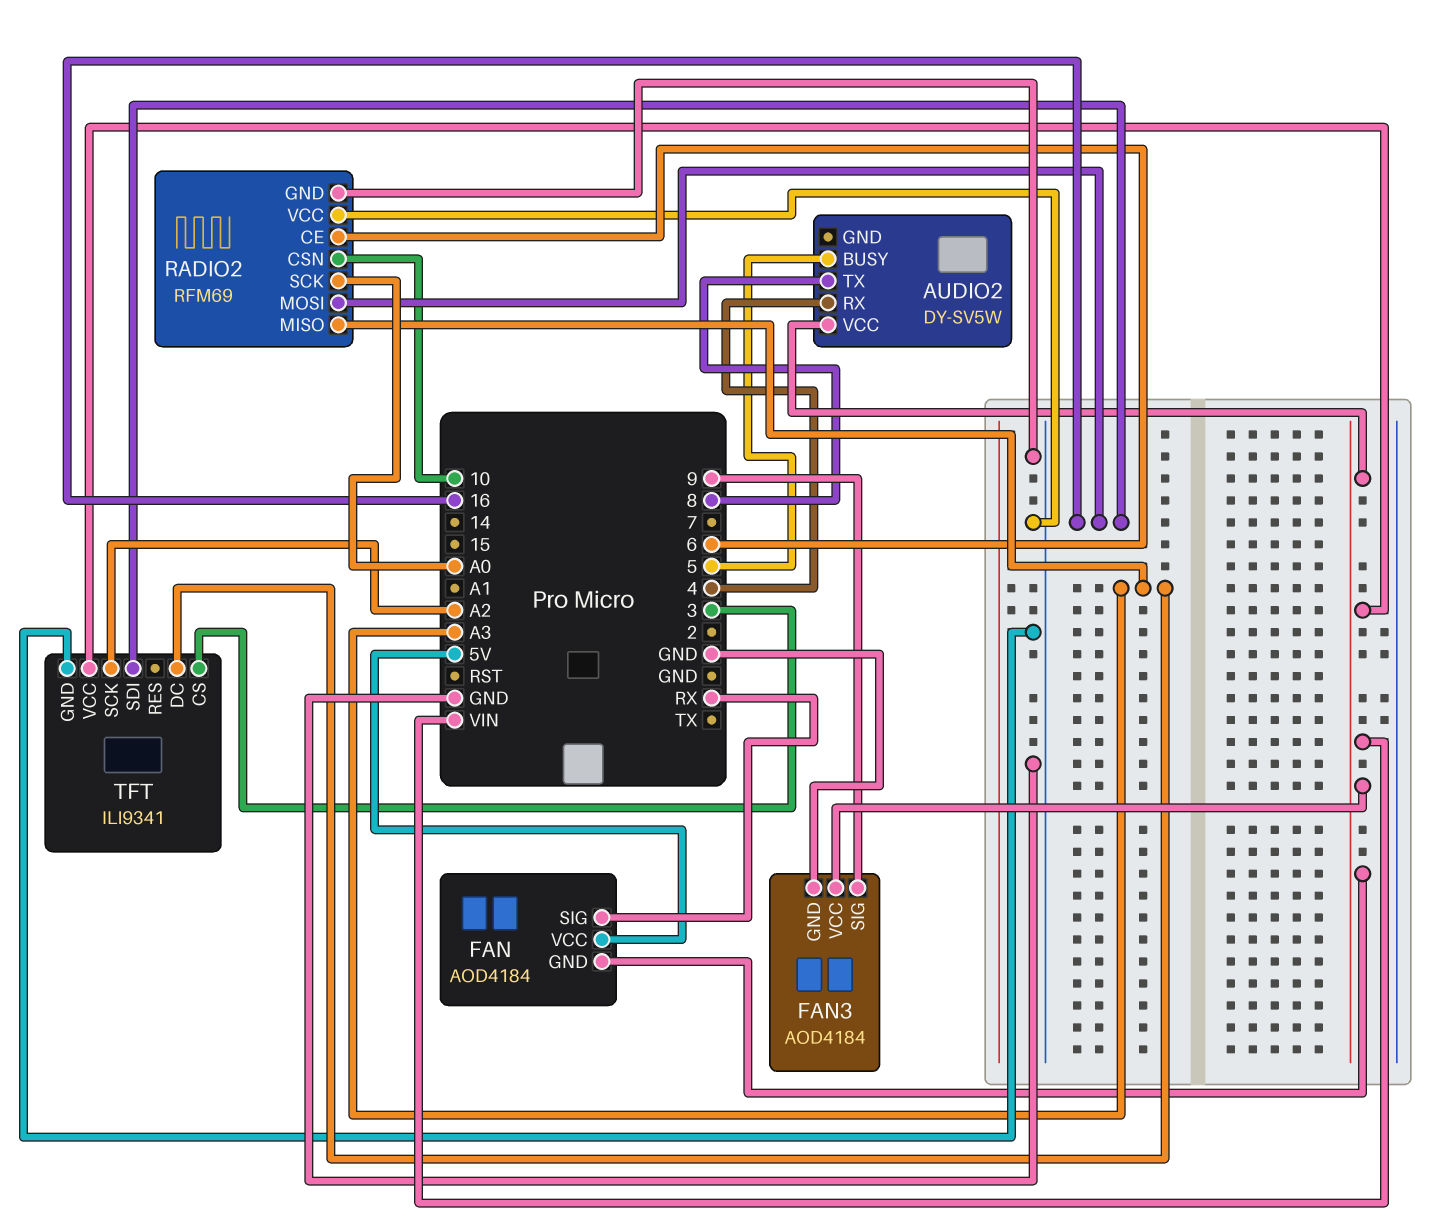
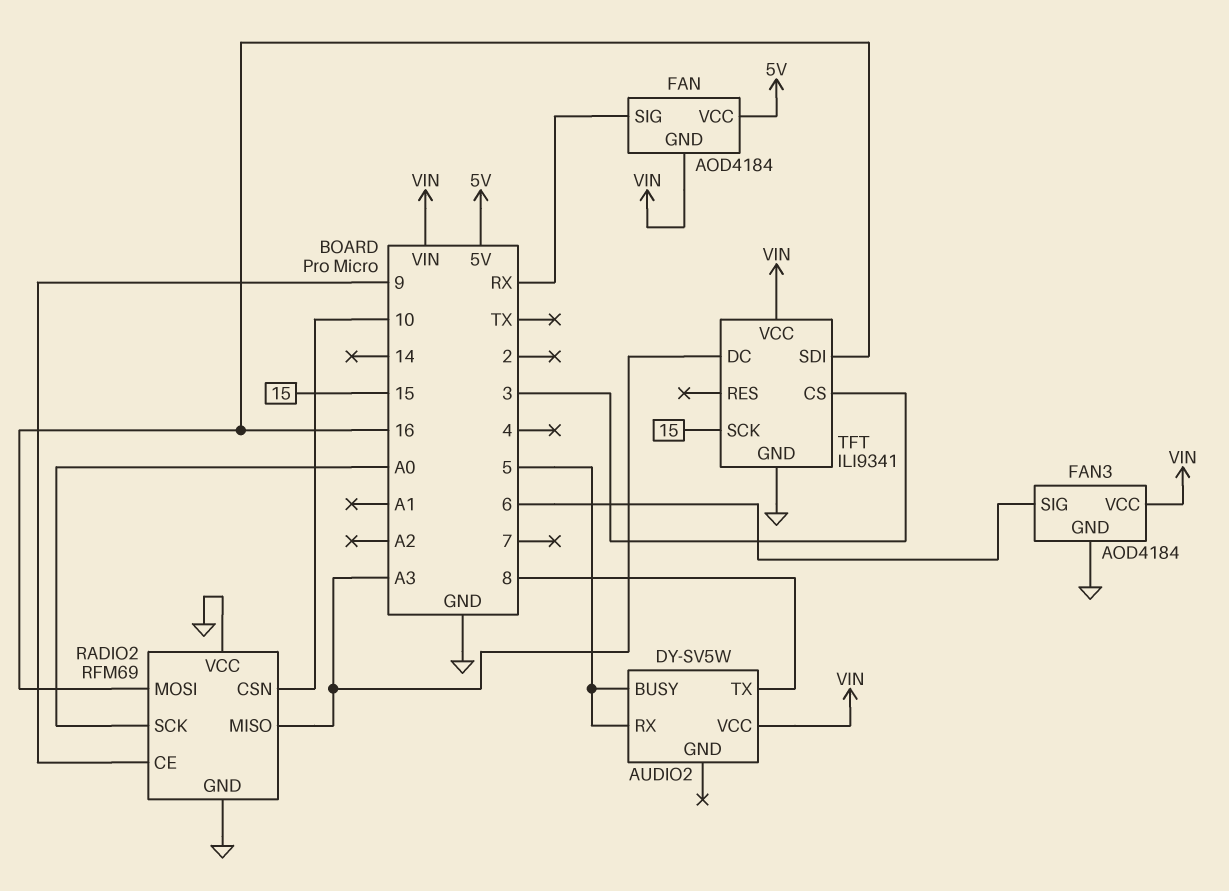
AUDIO2 pin RX: 4 -> 5
FAN3 pin SIG: 9 -> 6
RADIO2 pin CE: 6 -> 9
TFT pin SCK: A2 -> 15

